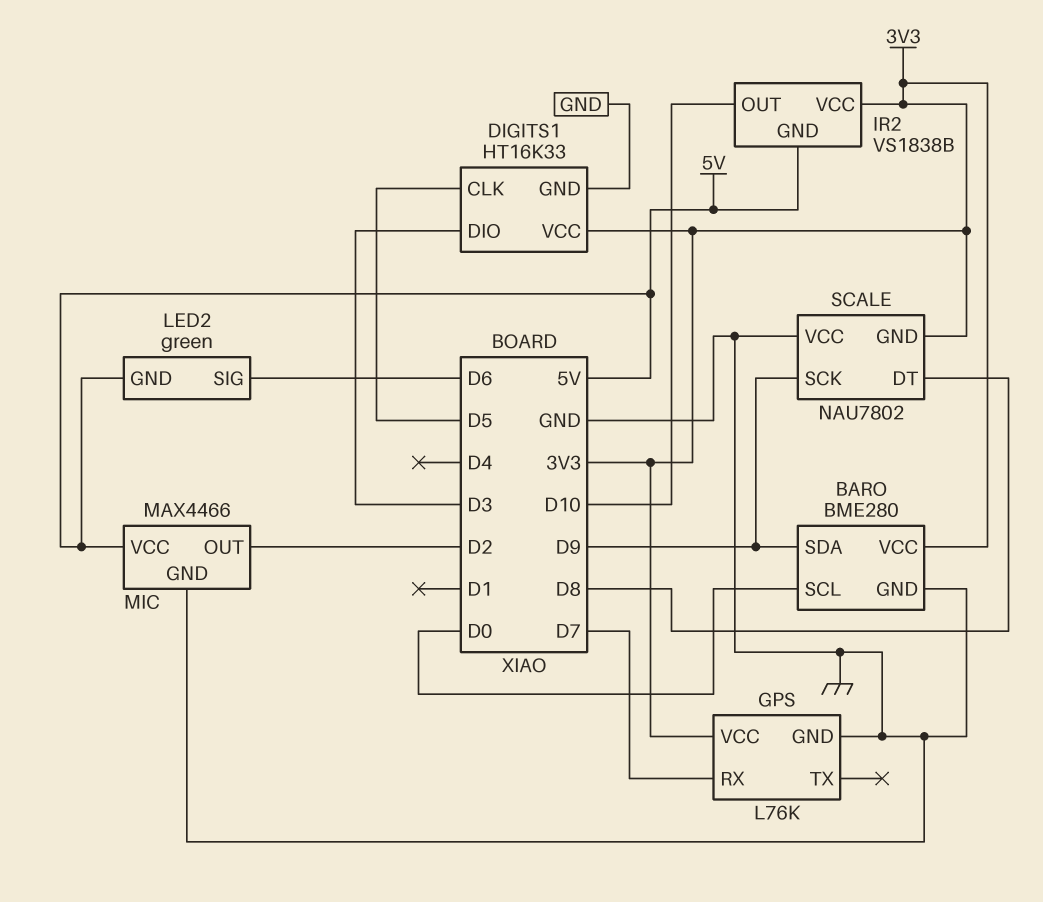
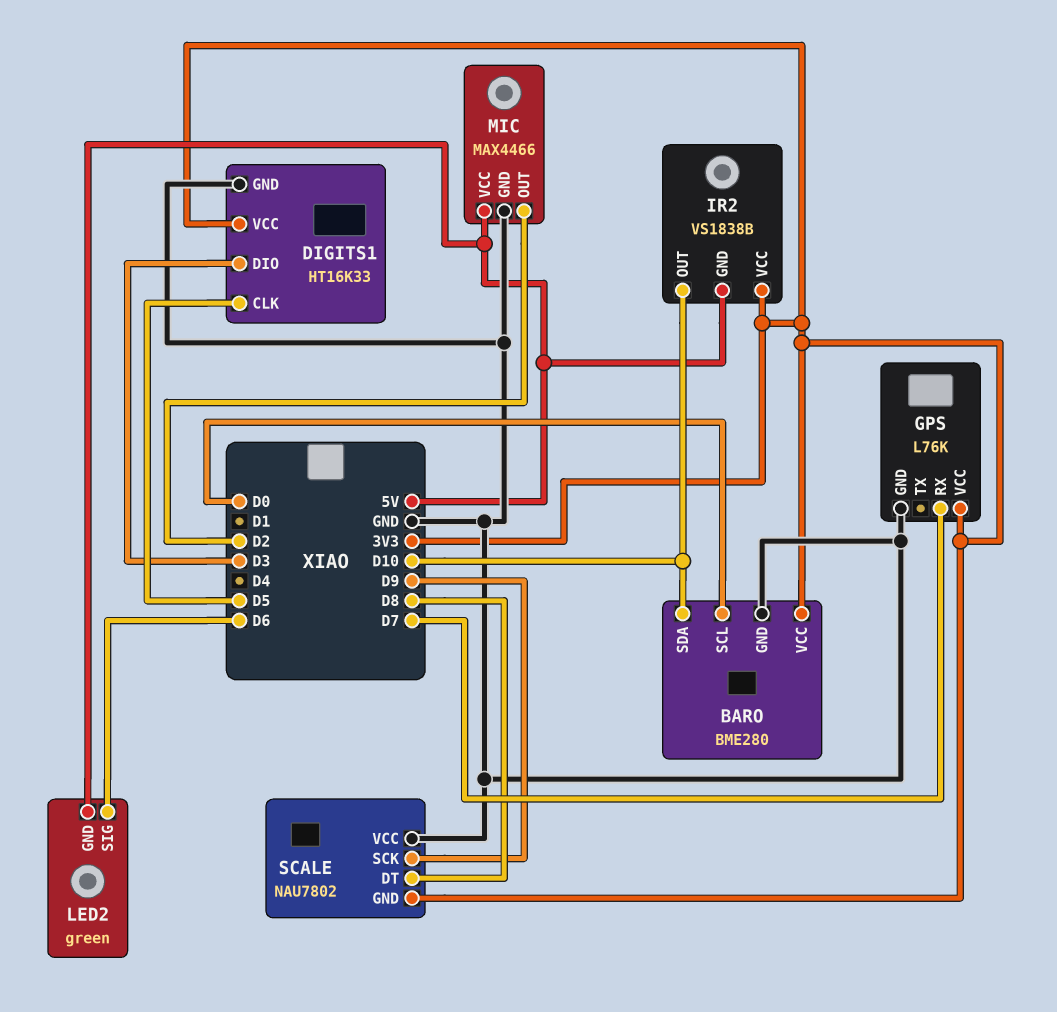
BARO pin SDA: D9 -> D10

